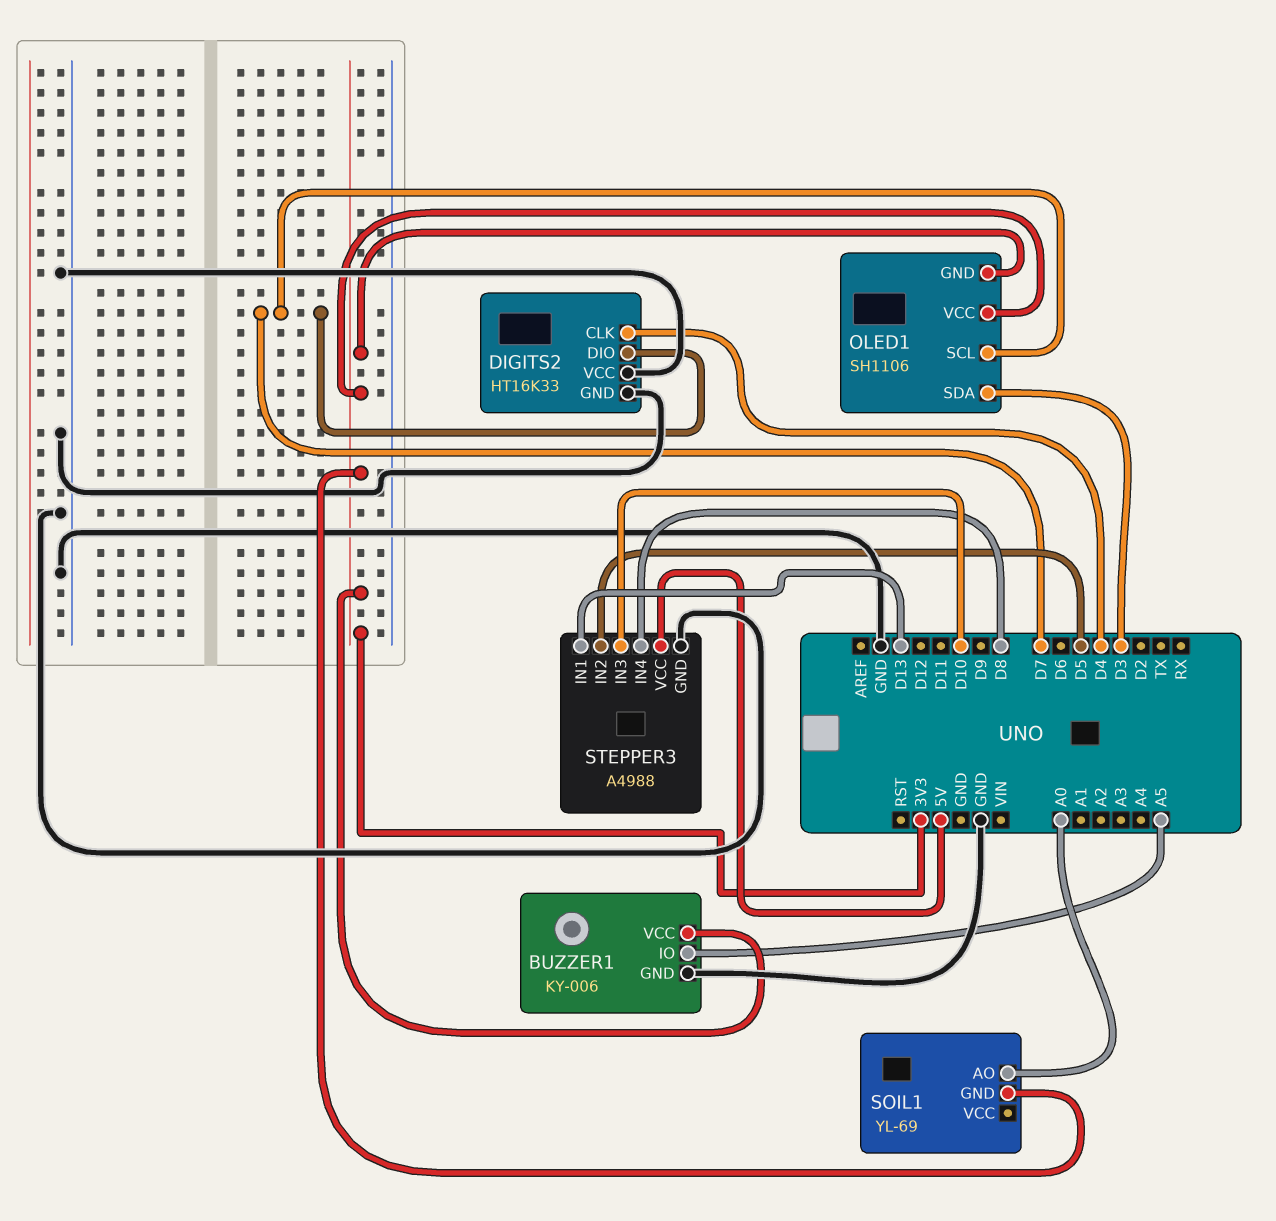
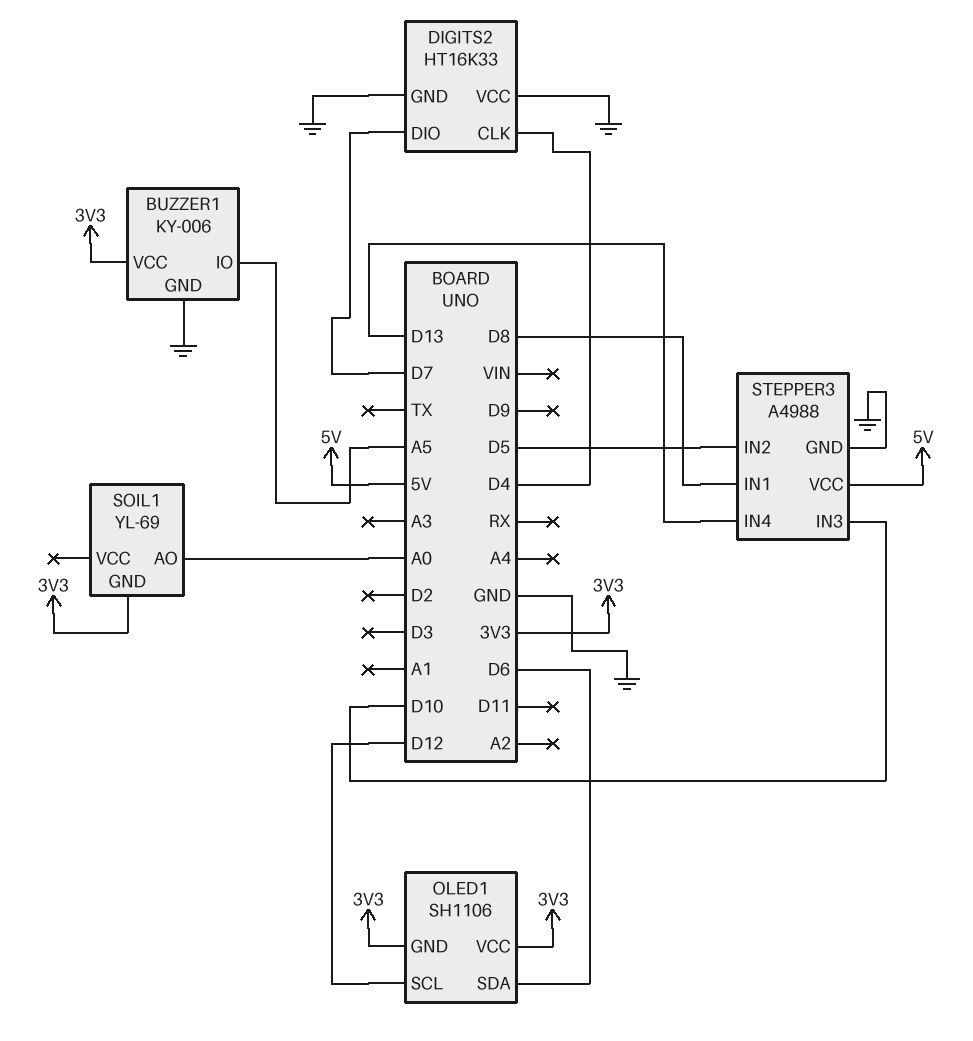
OLED1 pin SCL: D7 -> D12
OLED1 pin SDA: D3 -> D6
STEPPER3 pin IN1: D13 -> D8
STEPPER3 pin IN4: D8 -> D13

